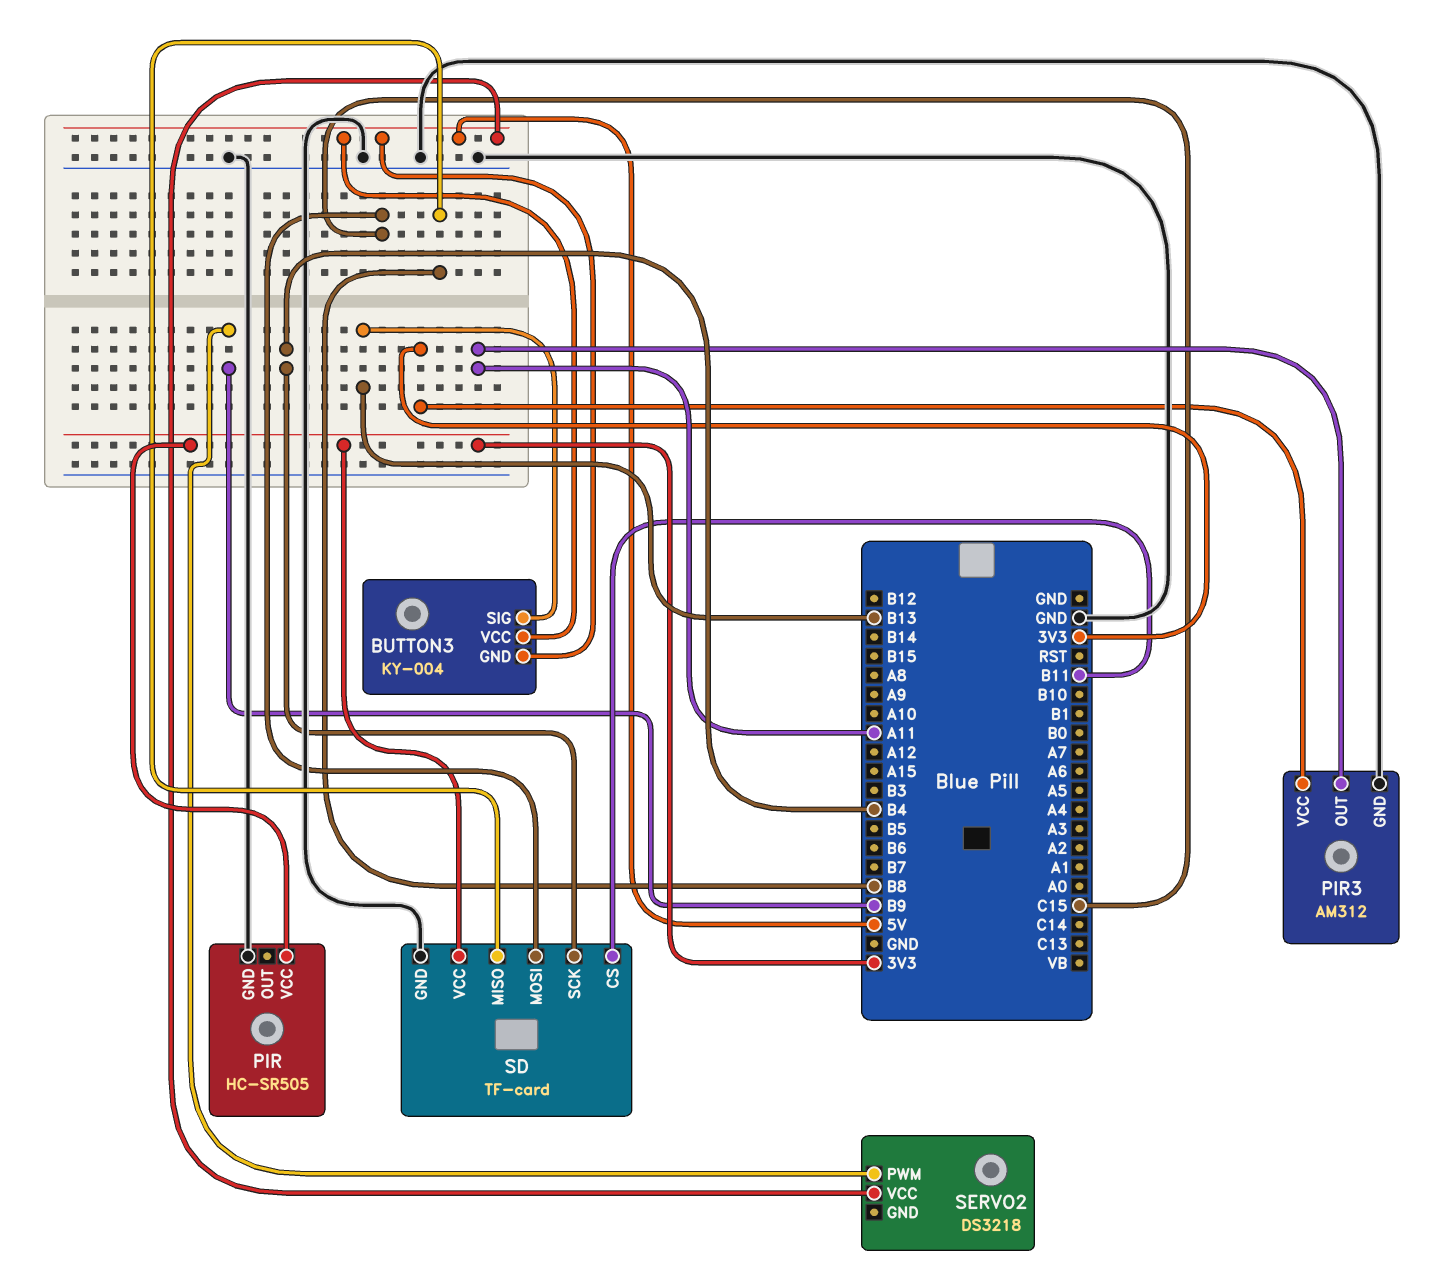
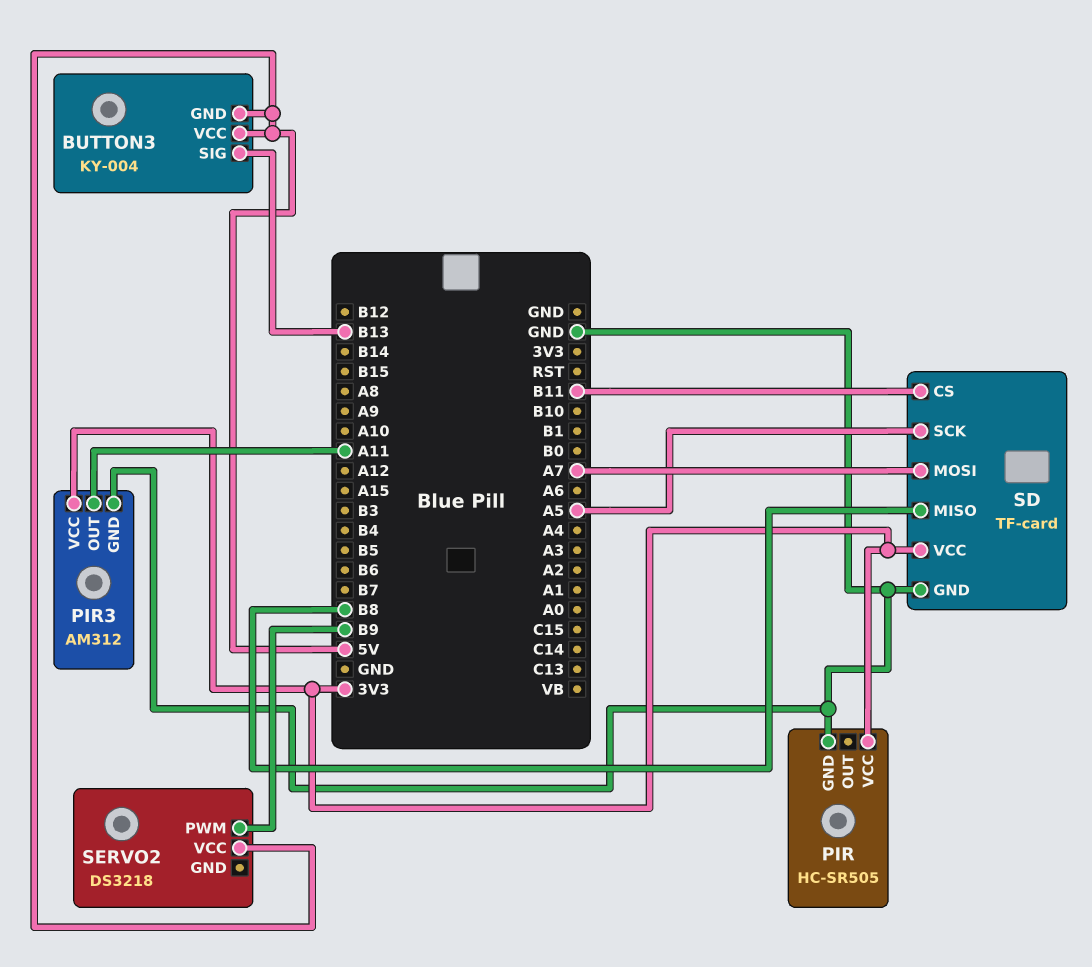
SD pin MOSI: C15 -> A7
SD pin SCK: B4 -> A5

